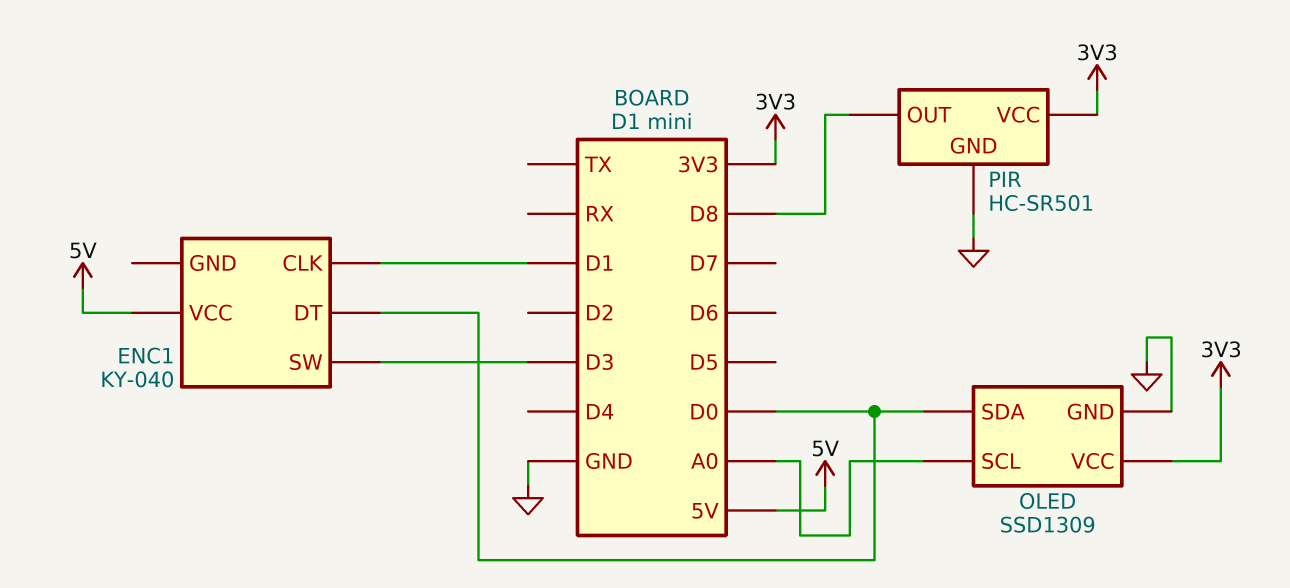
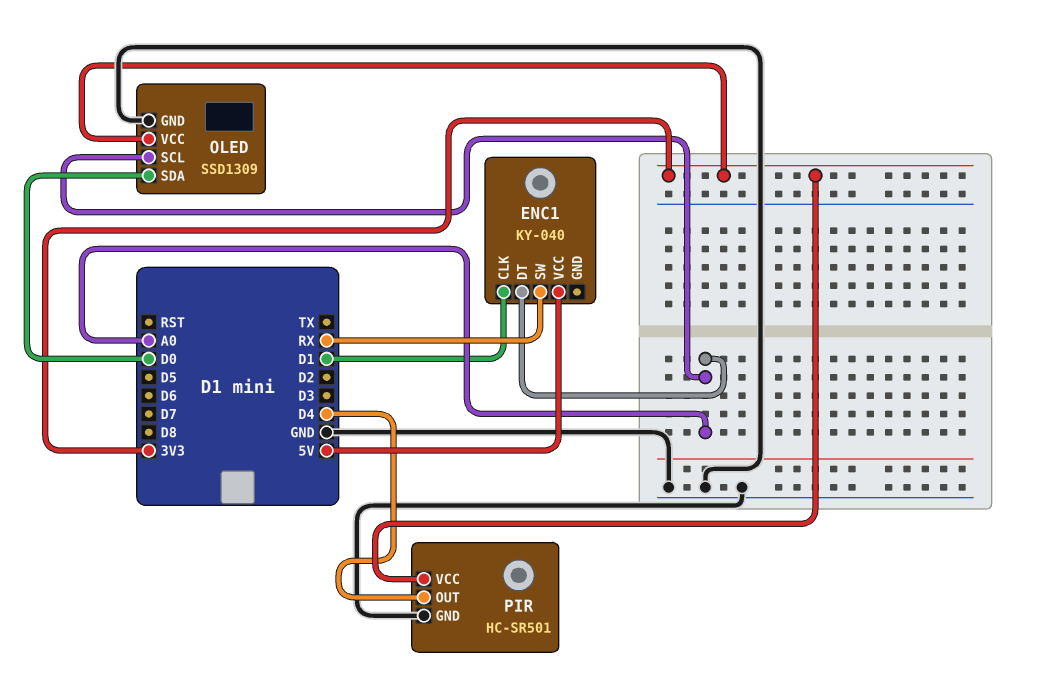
ENC1 pin DT: D0 -> A0
ENC1 pin SW: D3 -> RX
PIR pin OUT: D8 -> D4

